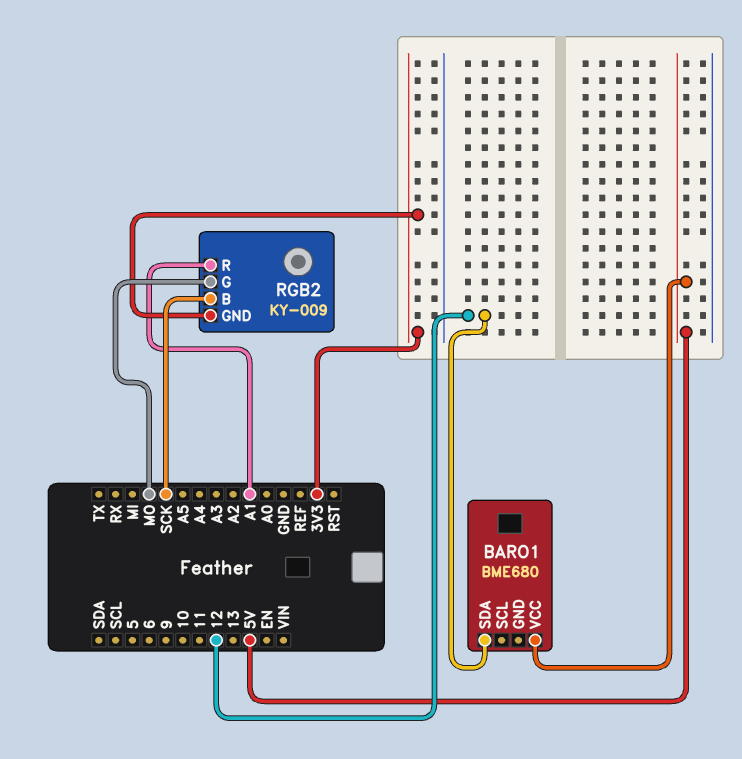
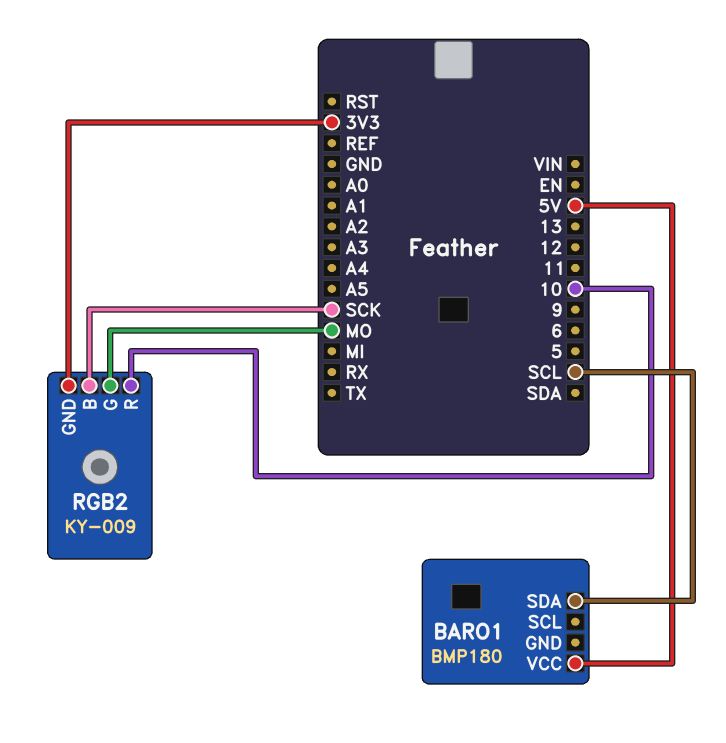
BARO1: BME680 -> BMP180
BARO1 pin SDA: 12 -> SCL
RGB2 pin R: A1 -> 10

